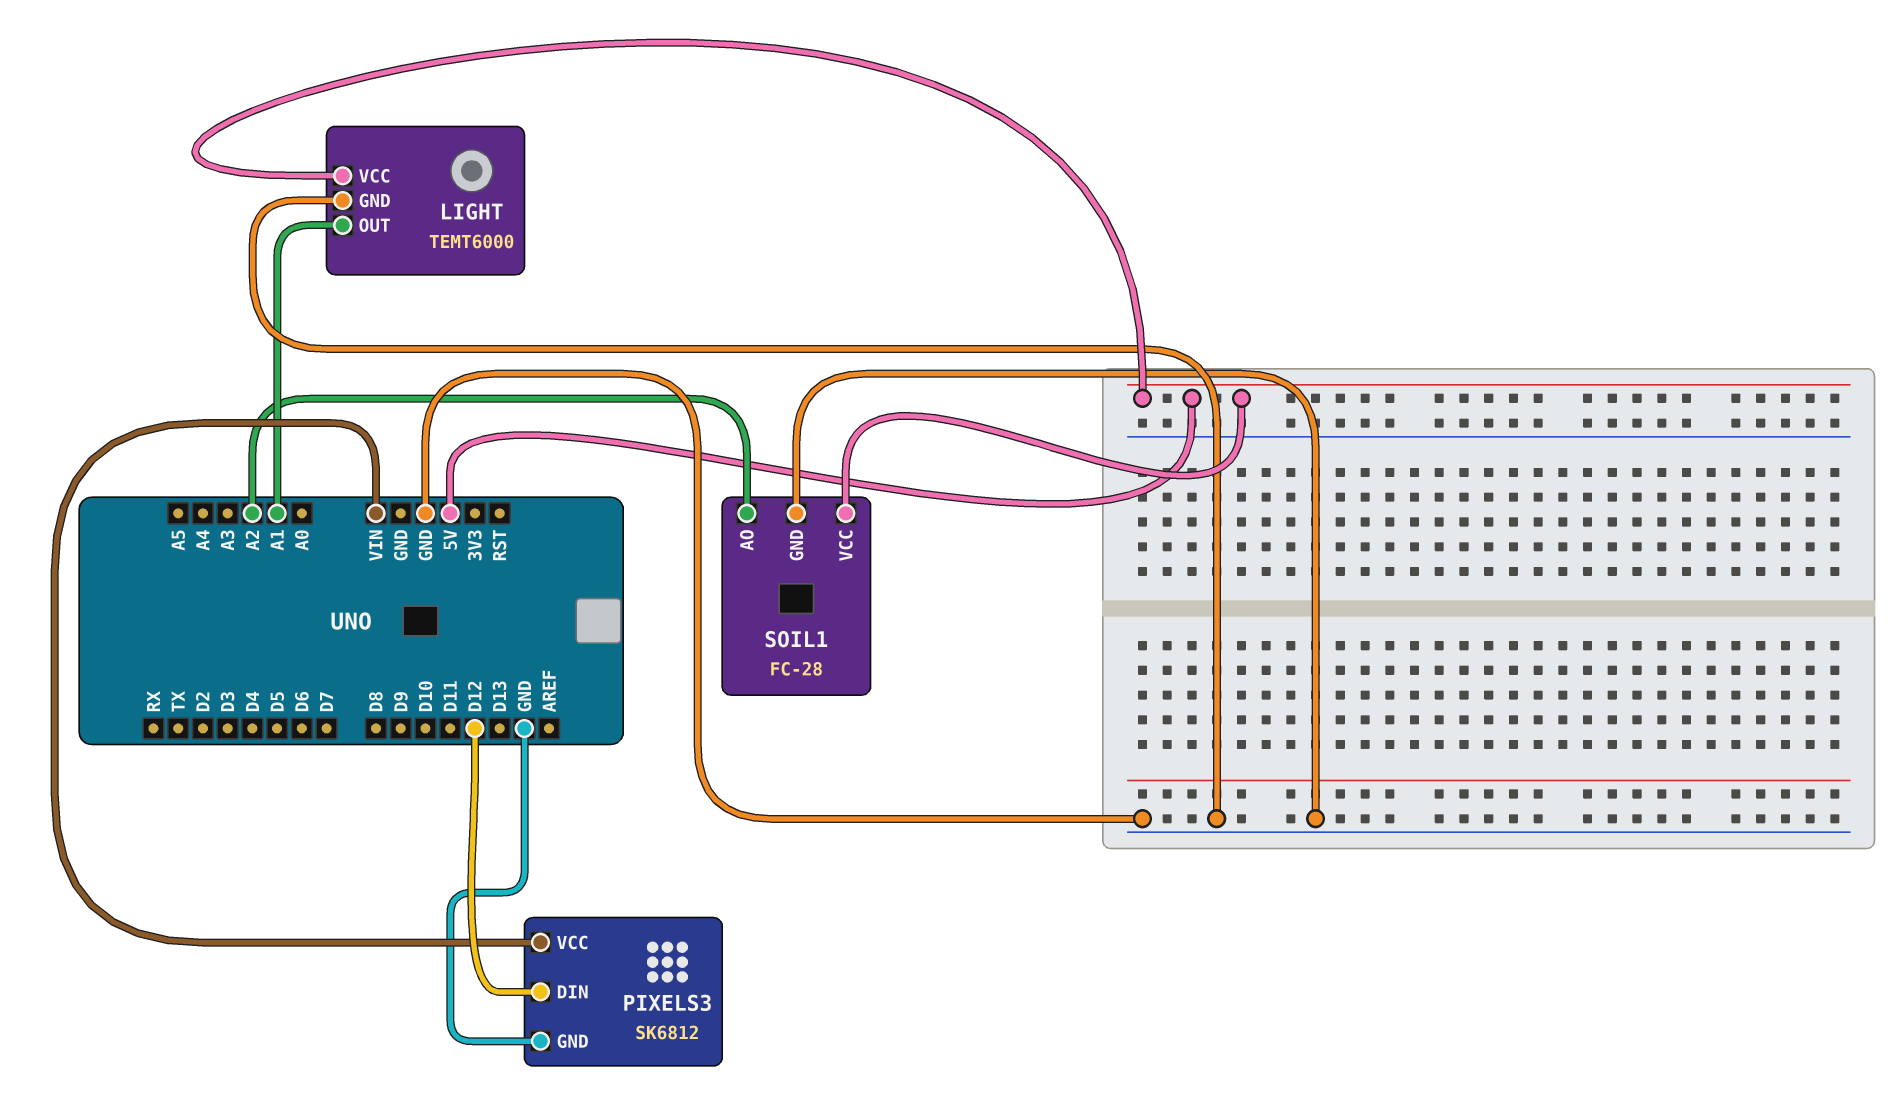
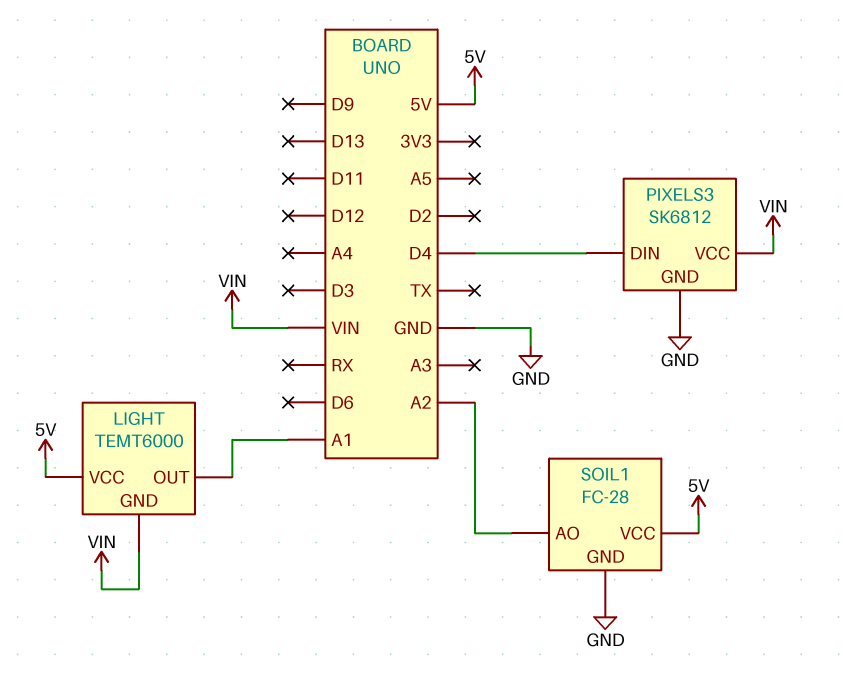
LIGHT pin GND: GND -> VIN
PIXELS3 pin DIN: D12 -> D4

